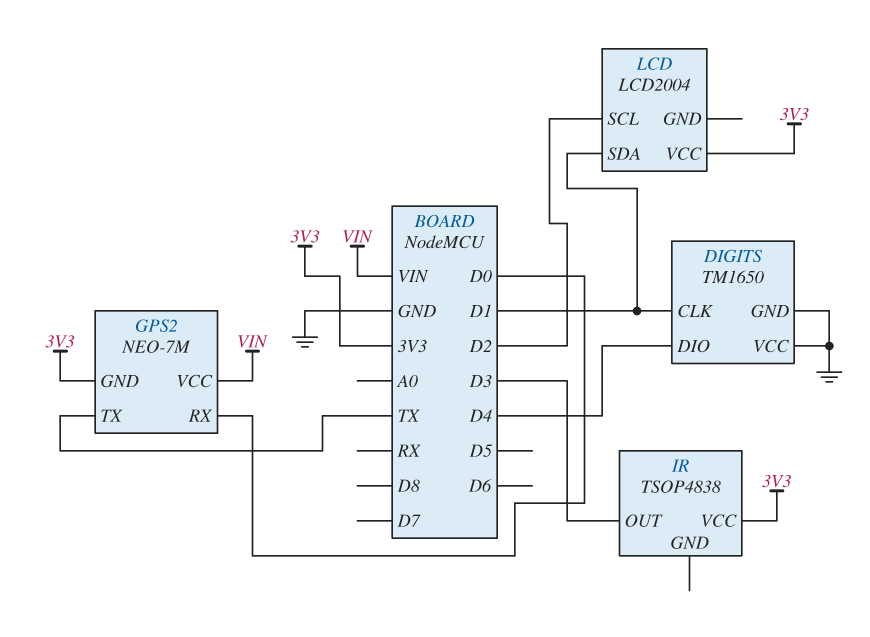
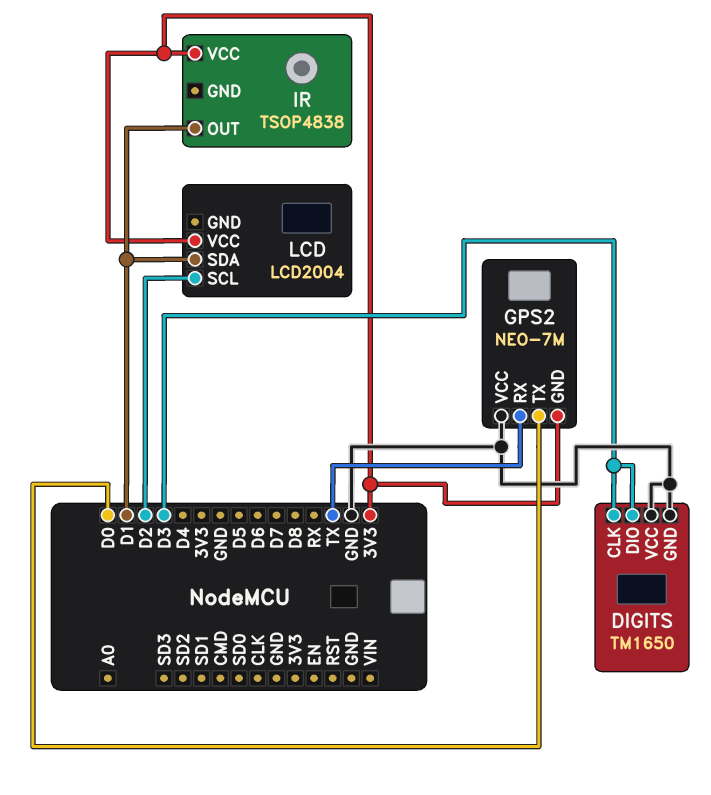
DIGITS pin CLK: D1 -> D3
DIGITS pin DIO: D4 -> D3
GPS2 pin RX: D0 -> TX
GPS2 pin TX: TX -> D0
GPS2 pin VCC: VIN -> GND
IR pin OUT: D3 -> D1

